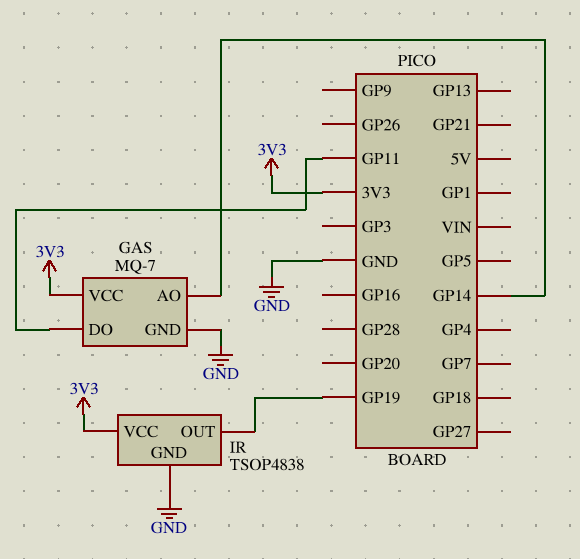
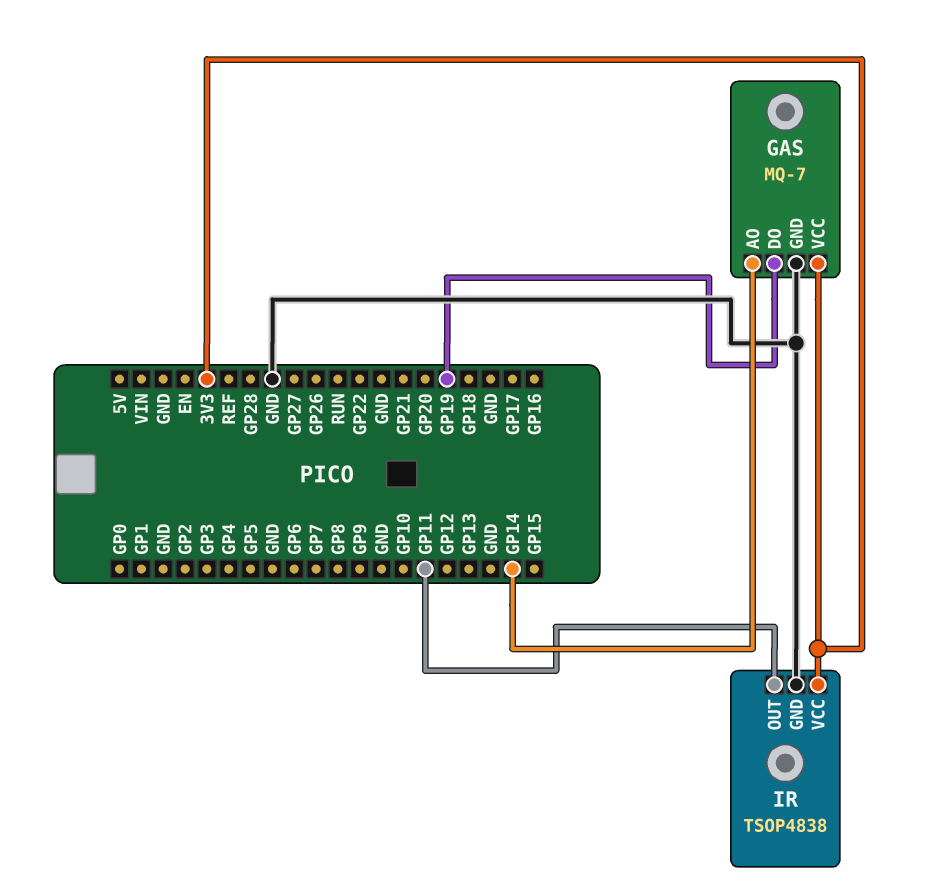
GAS pin DO: GP11 -> GP19
IR pin OUT: GP19 -> GP11

